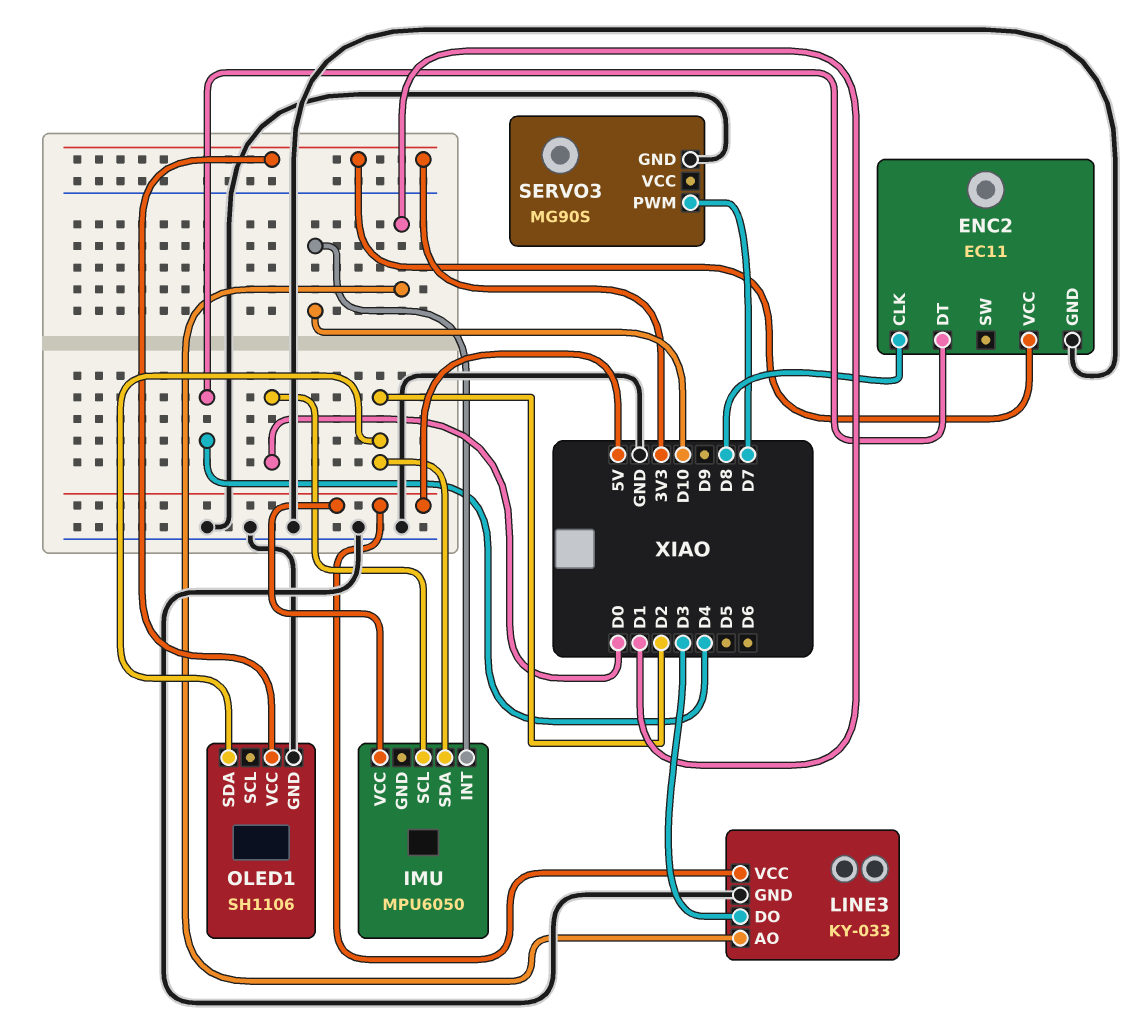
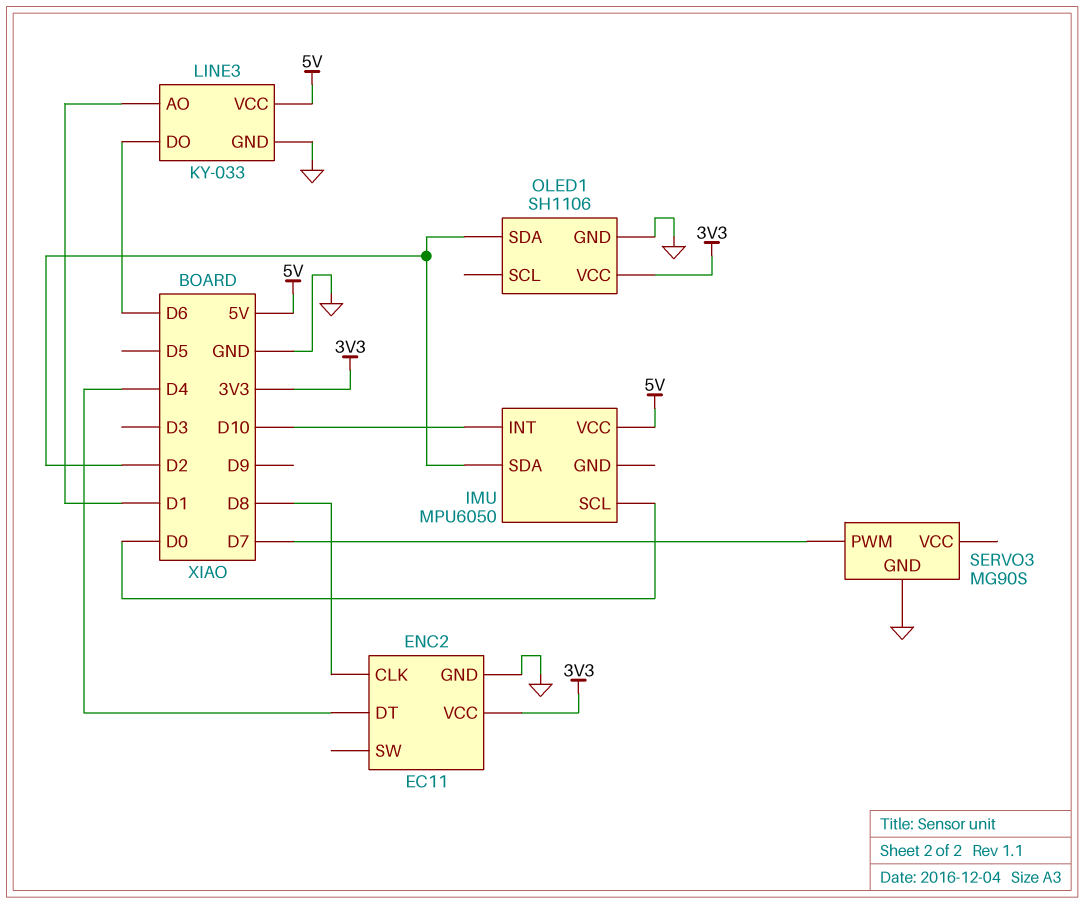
LINE3 pin DO: D3 -> D6

